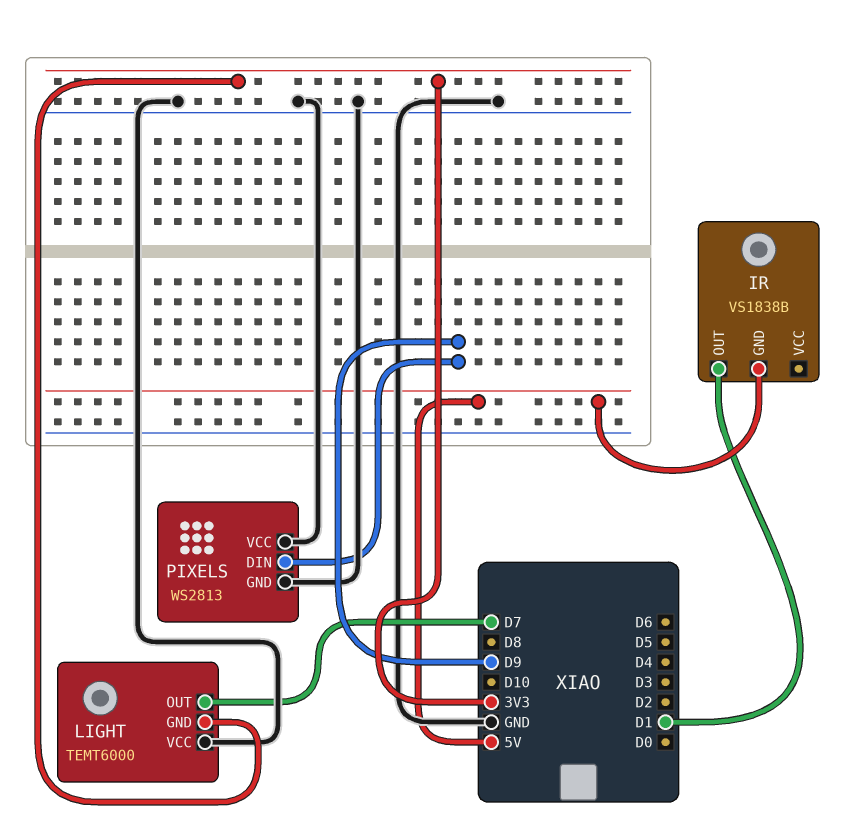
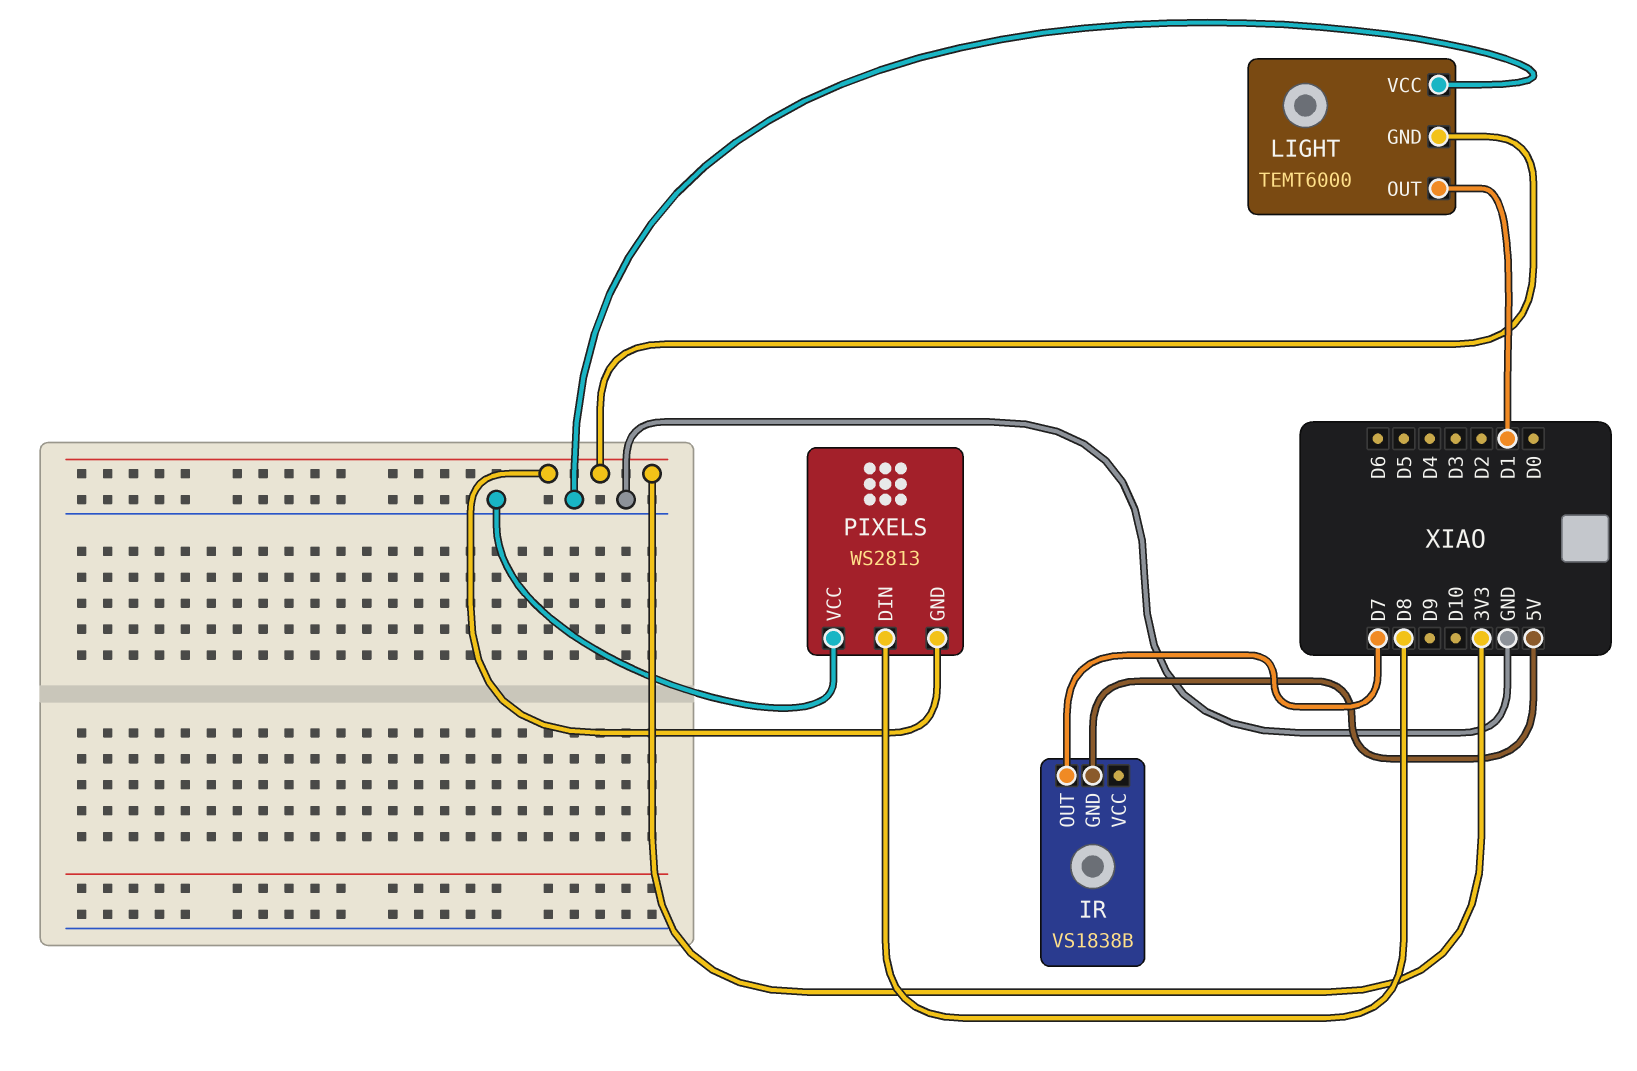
IR pin OUT: D1 -> D7
LIGHT pin OUT: D7 -> D1
PIXELS pin DIN: D9 -> D8
PIXELS pin GND: GND -> 3V3

